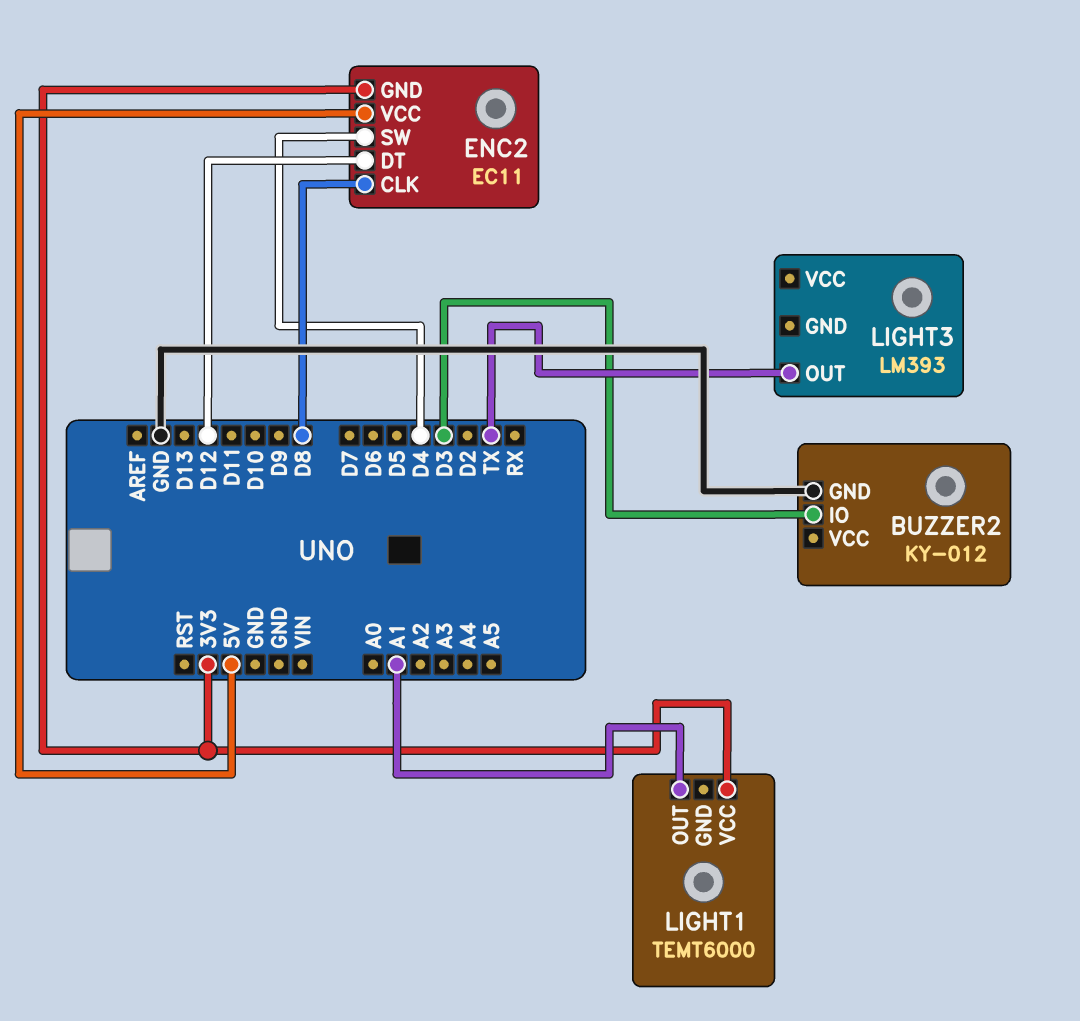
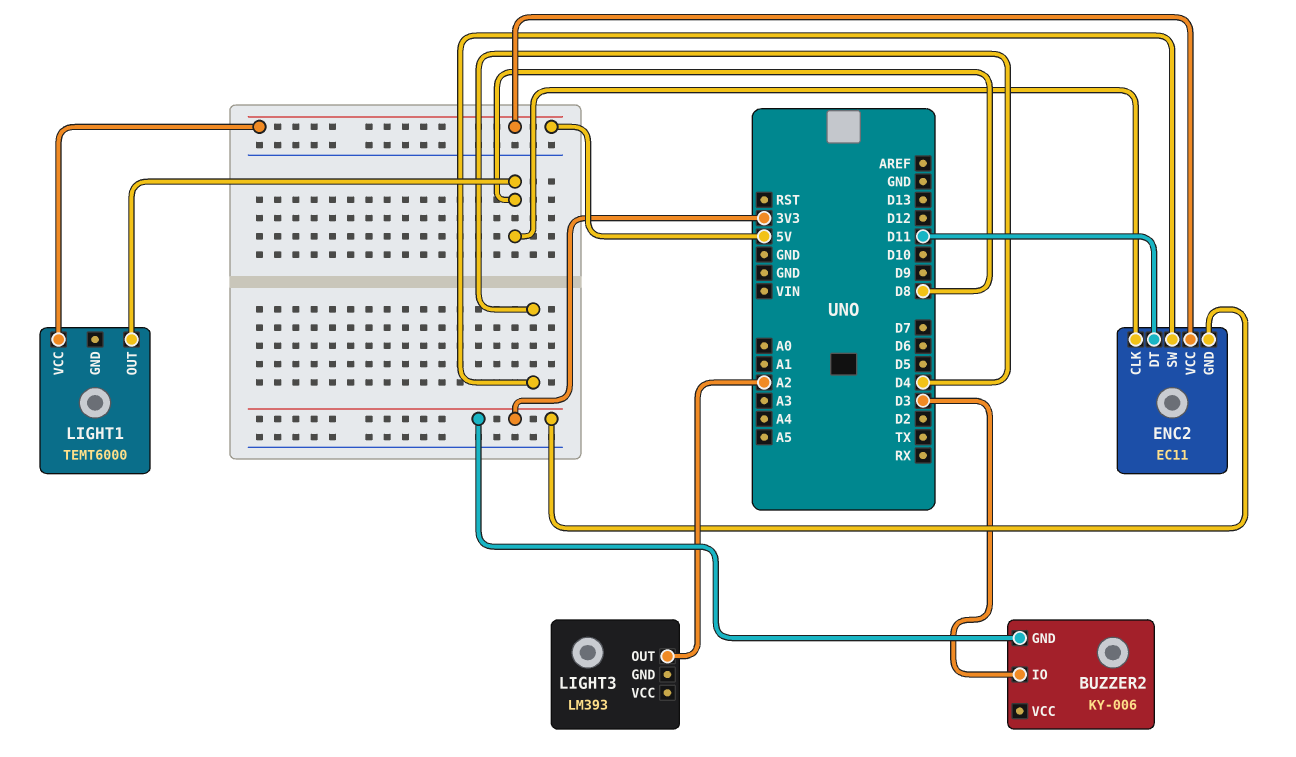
BUZZER2: KY-012 -> KY-006
BUZZER2 pin GND: GND -> 3V3
ENC2 pin DT: D12 -> D11
LIGHT1 pin OUT: A1 -> D8
LIGHT1 pin VCC: 3V3 -> 5V
LIGHT3 pin OUT: TX -> A2

